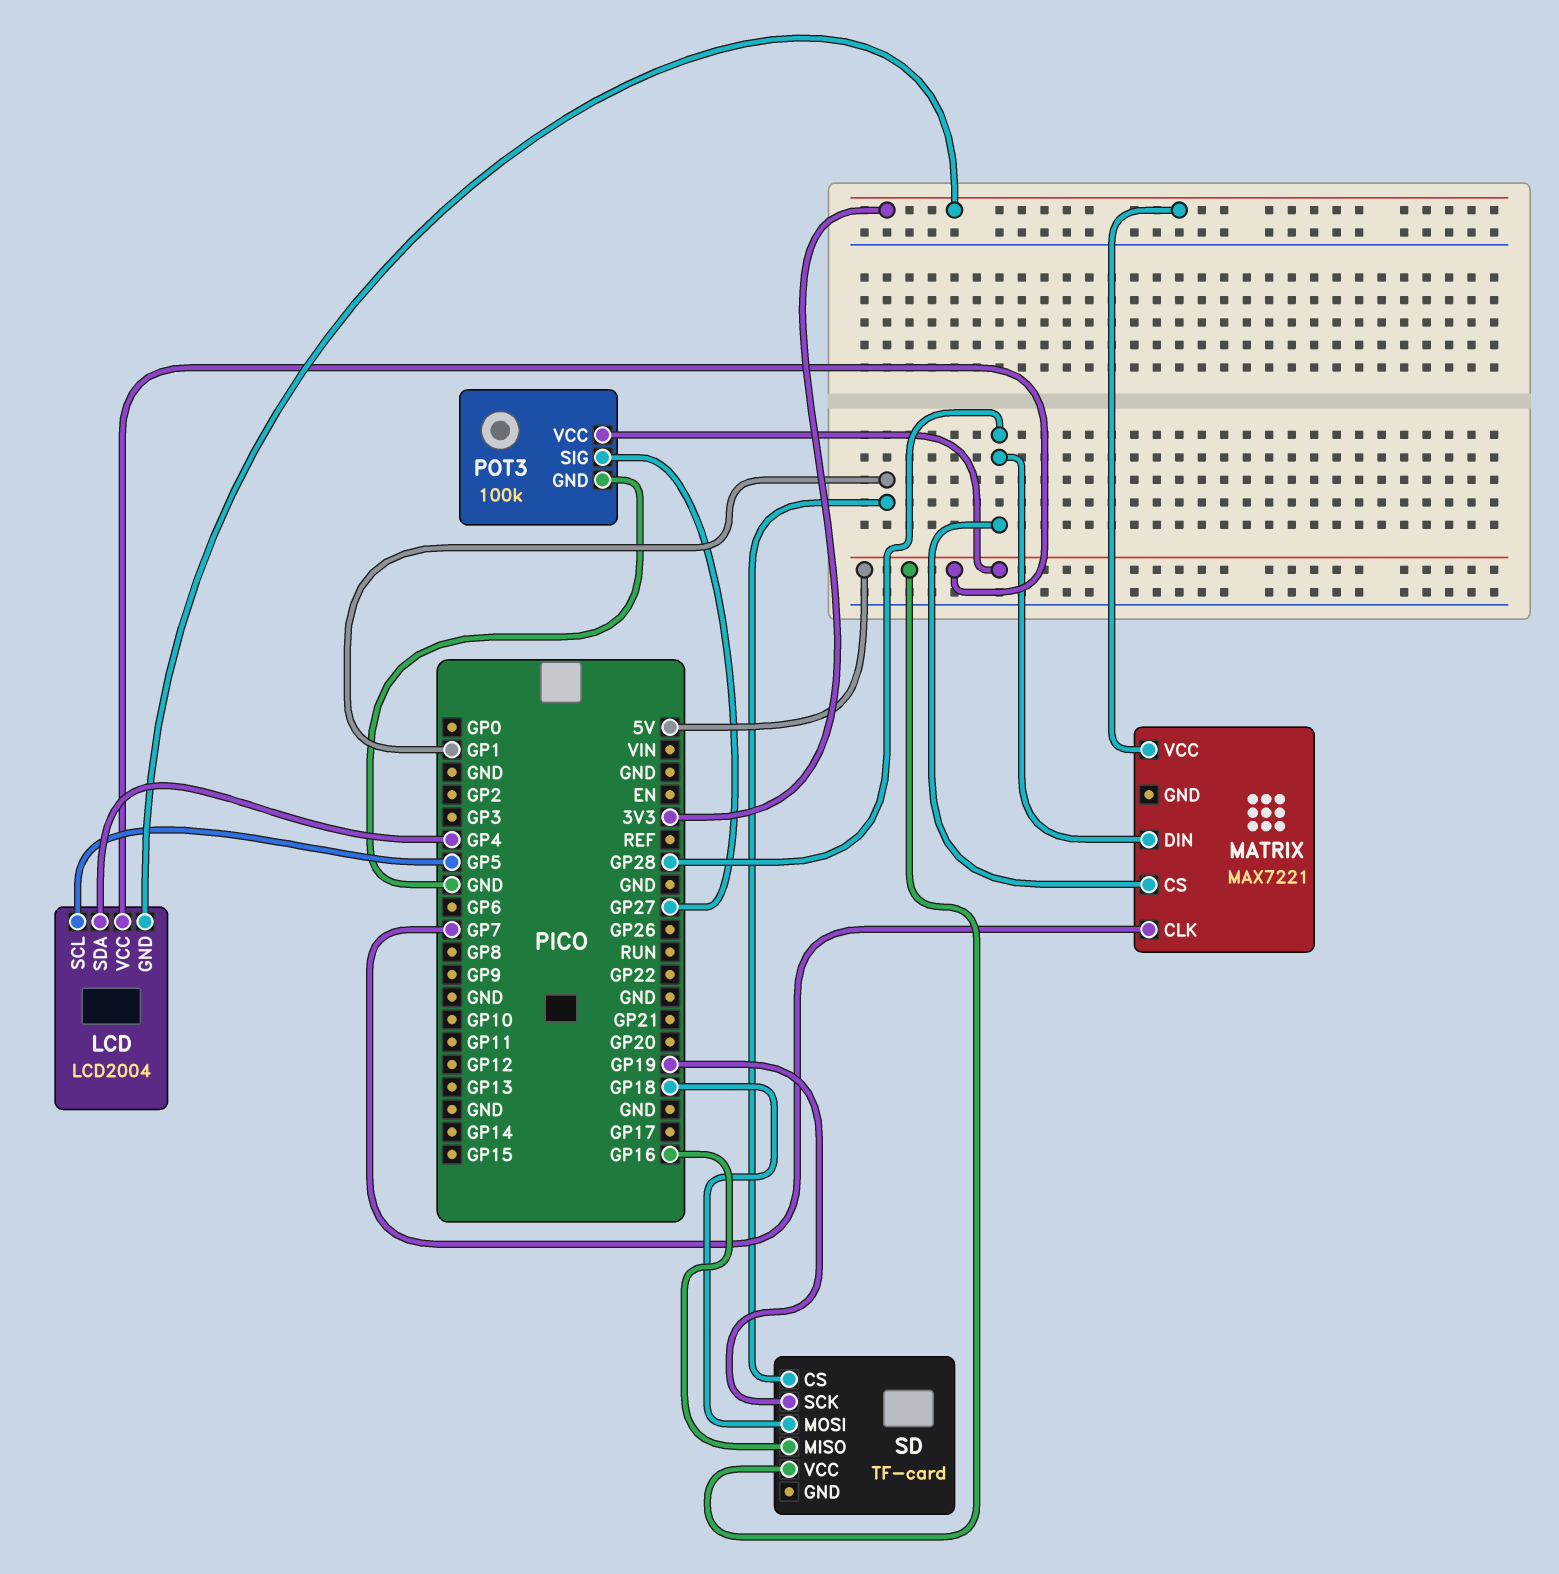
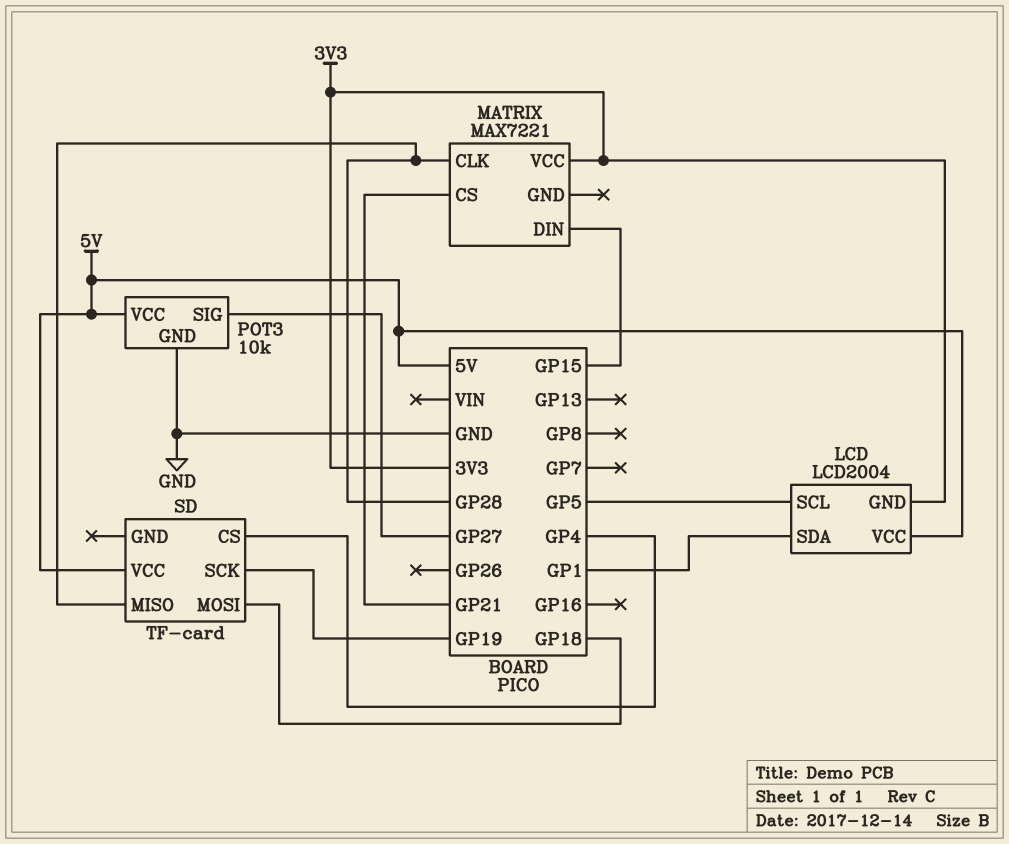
LCD pin SDA: GP4 -> GP1
MATRIX pin CLK: GP7 -> GP28
MATRIX pin CS: GP28 -> GP21
MATRIX pin DIN: GP28 -> GP15
POT3: 100k -> 10k
SD pin CS: GP1 -> GP4
SD pin MISO: GP16 -> GP28

